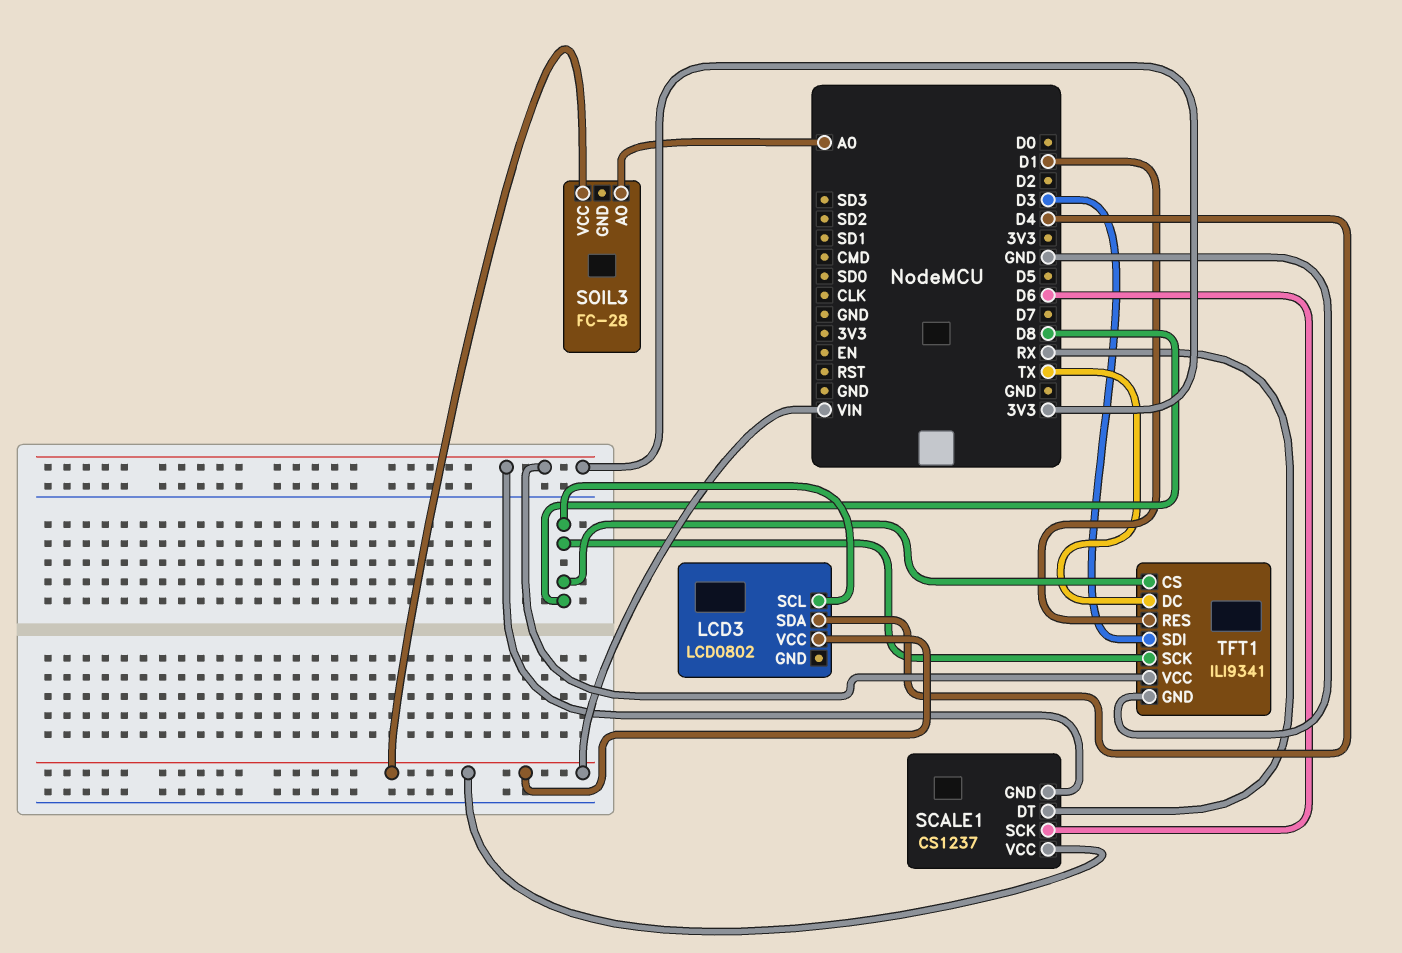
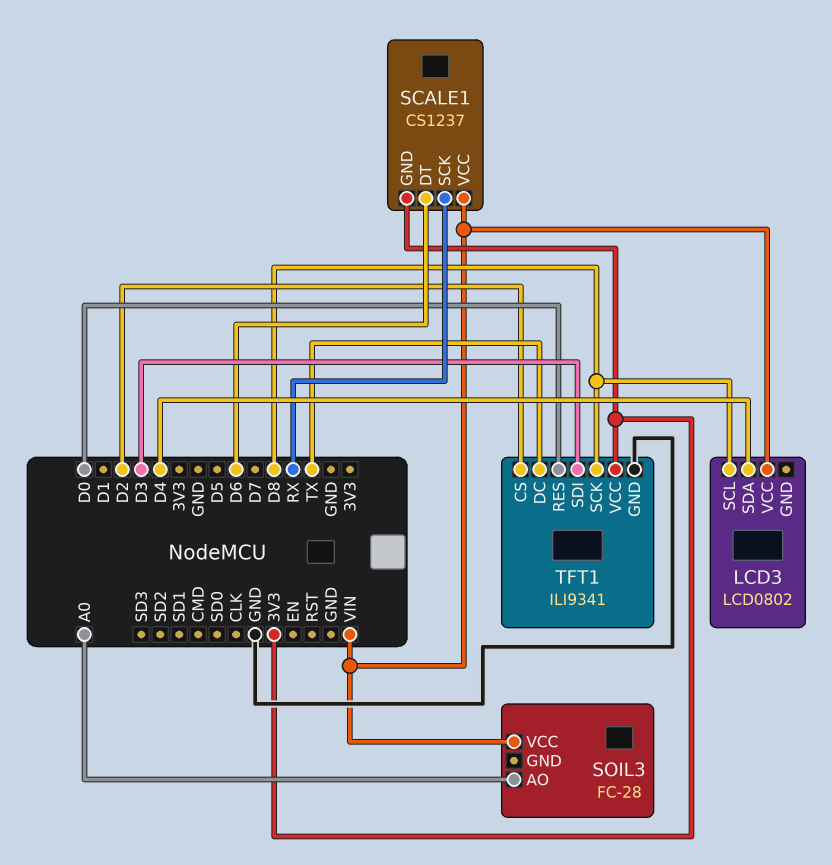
SCALE1 pin DT: RX -> D6
SCALE1 pin SCK: D6 -> RX
TFT1 pin CS: D8 -> D2
TFT1 pin RES: D1 -> D0

